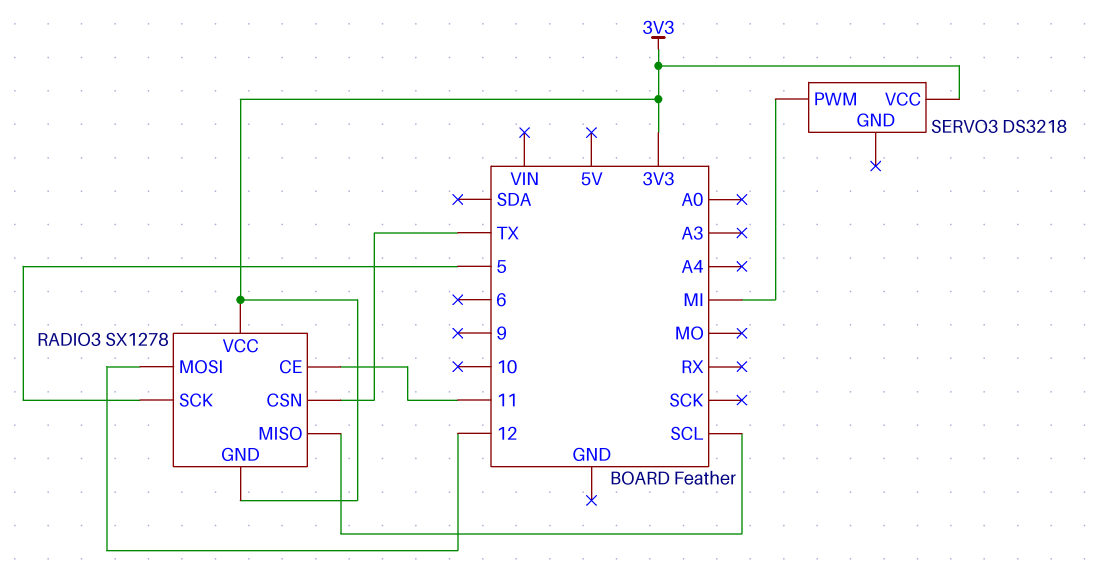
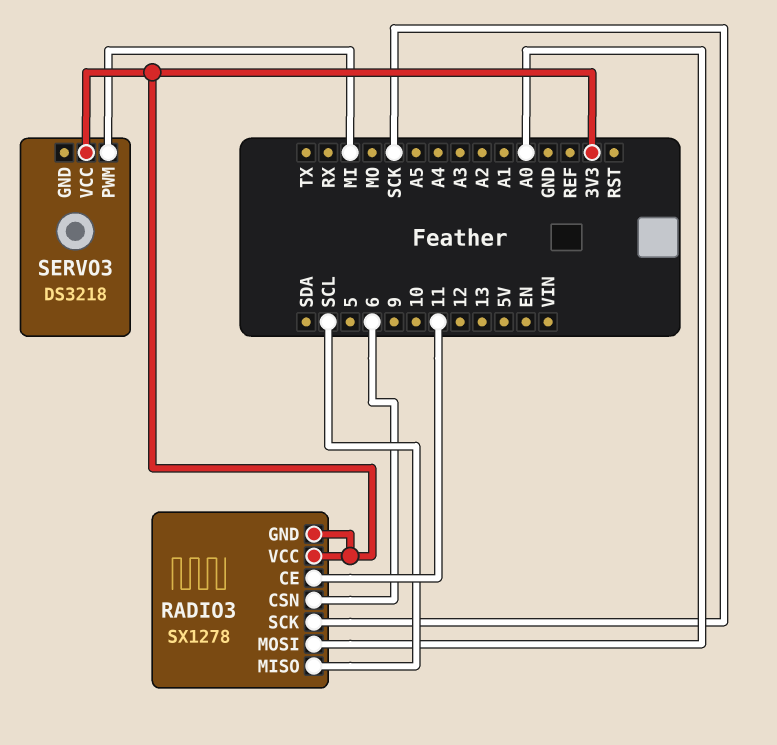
RADIO3 pin CSN: TX -> 6
RADIO3 pin MOSI: 12 -> A0
RADIO3 pin SCK: 5 -> SCK

